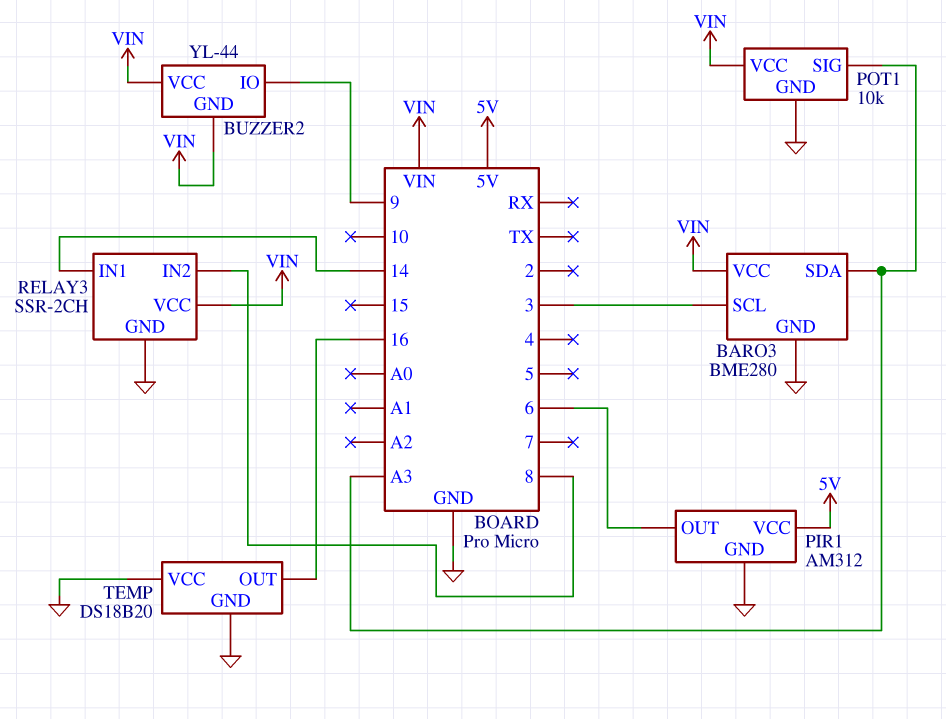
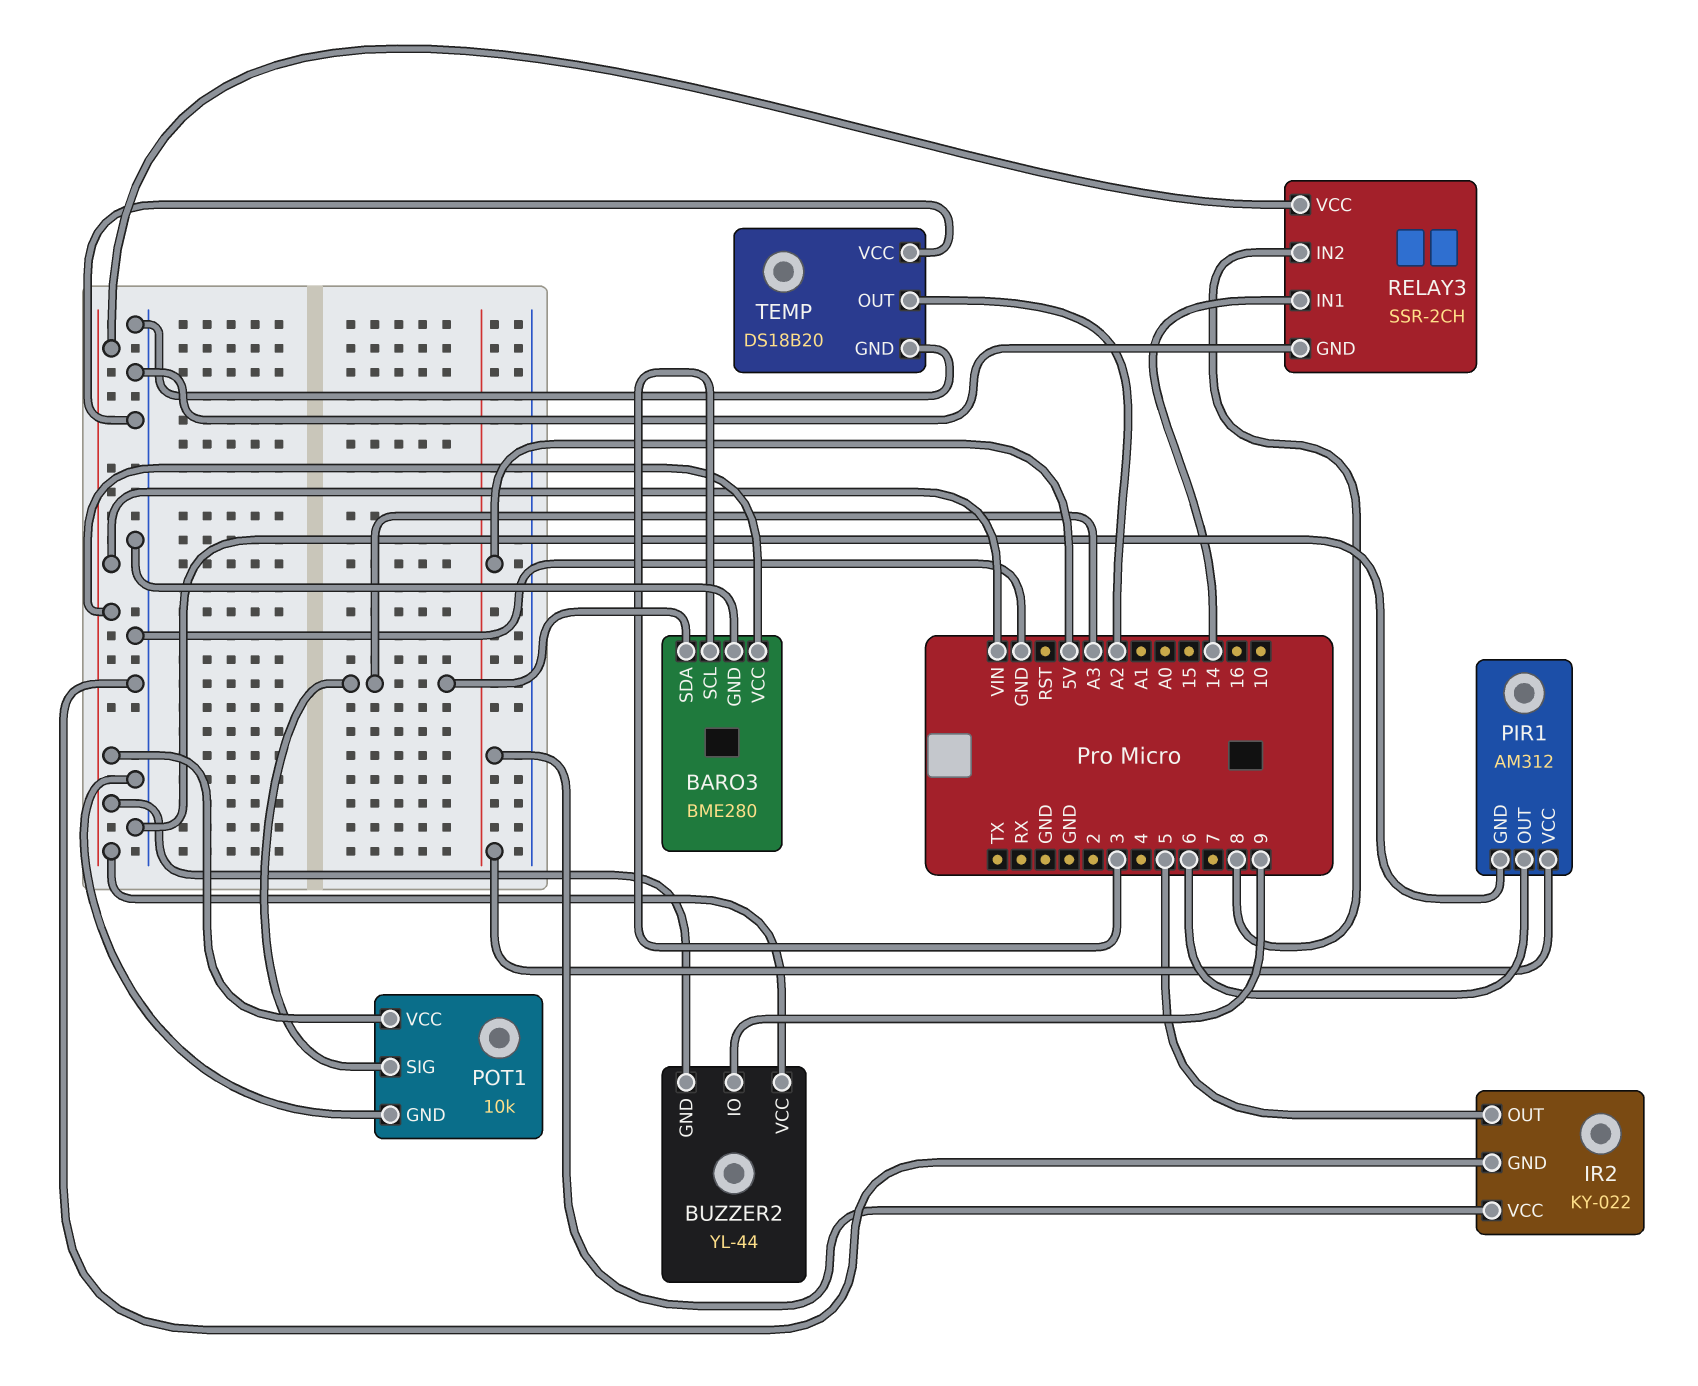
IR2: none -> KY-022
IR2 pin GND: none -> GND
IR2 pin OUT: none -> 5
IR2 pin VCC: none -> 5V
TEMP pin OUT: 16 -> A2

